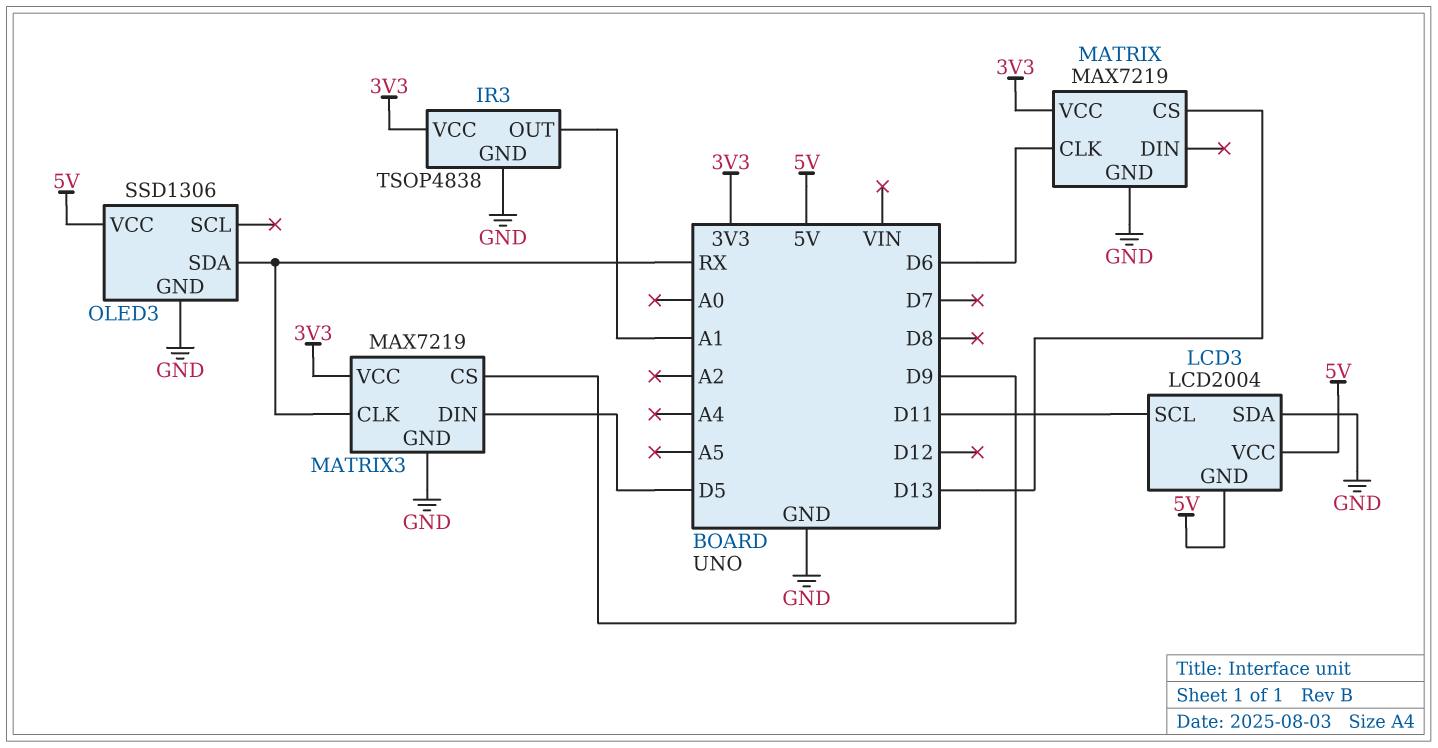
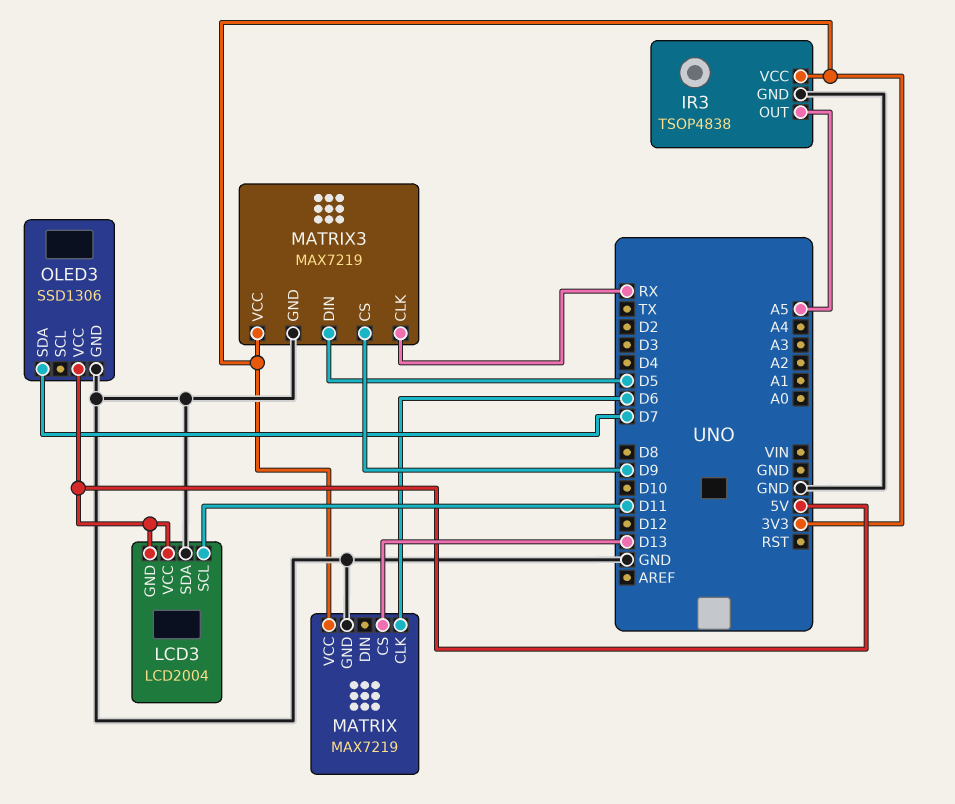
IR3 pin OUT: A1 -> A5
OLED3 pin SDA: RX -> D7

